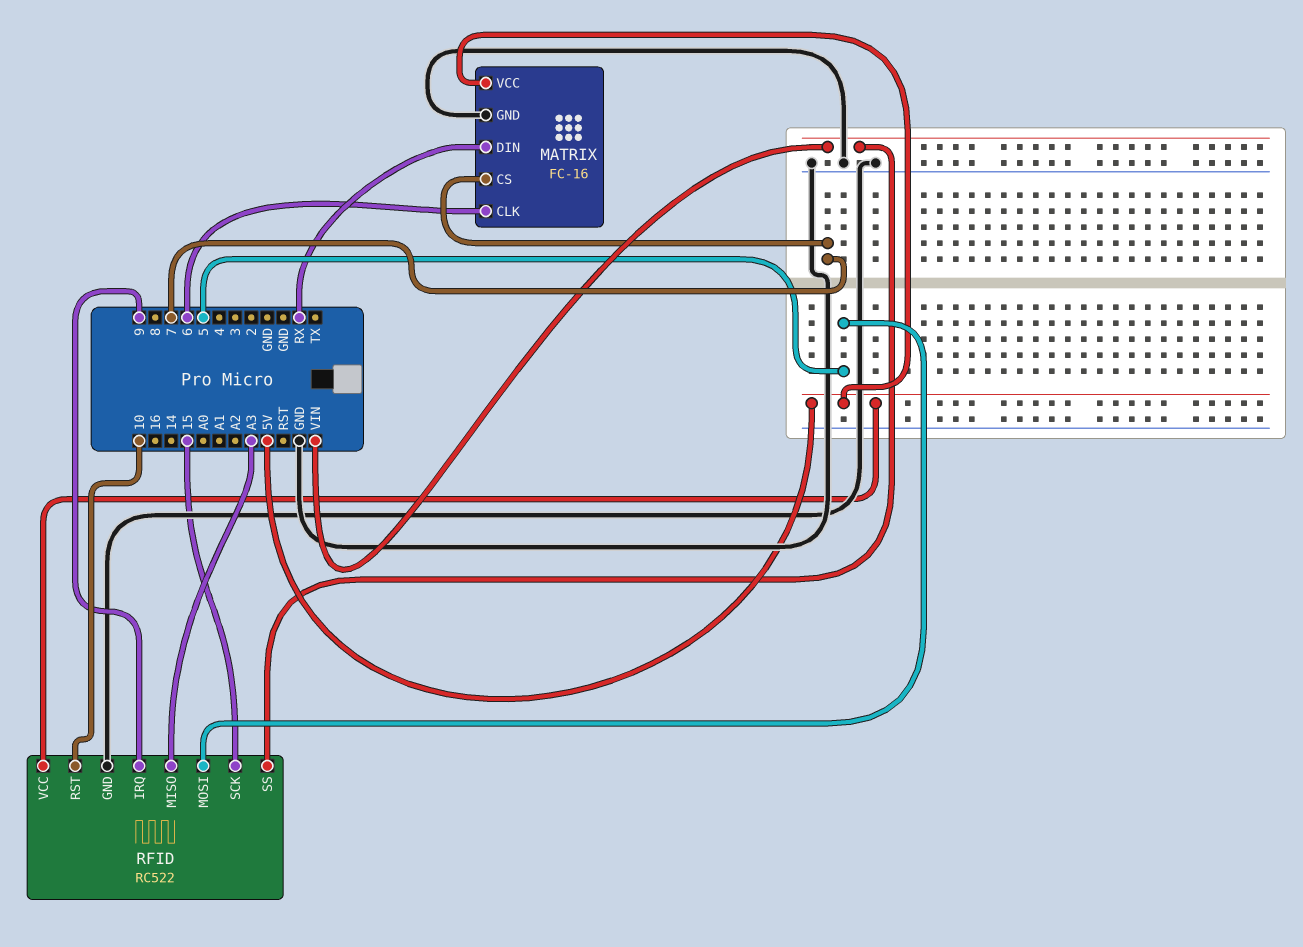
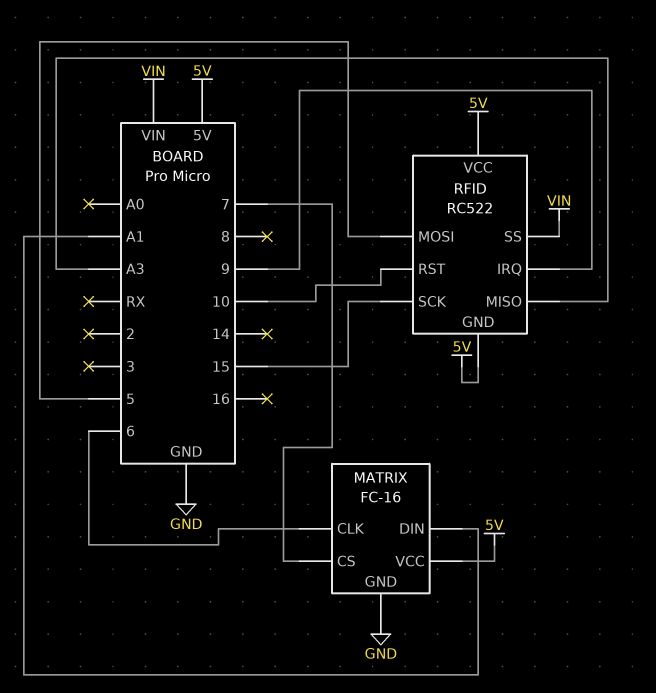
MATRIX pin DIN: RX -> A1
RFID pin GND: GND -> 5V

